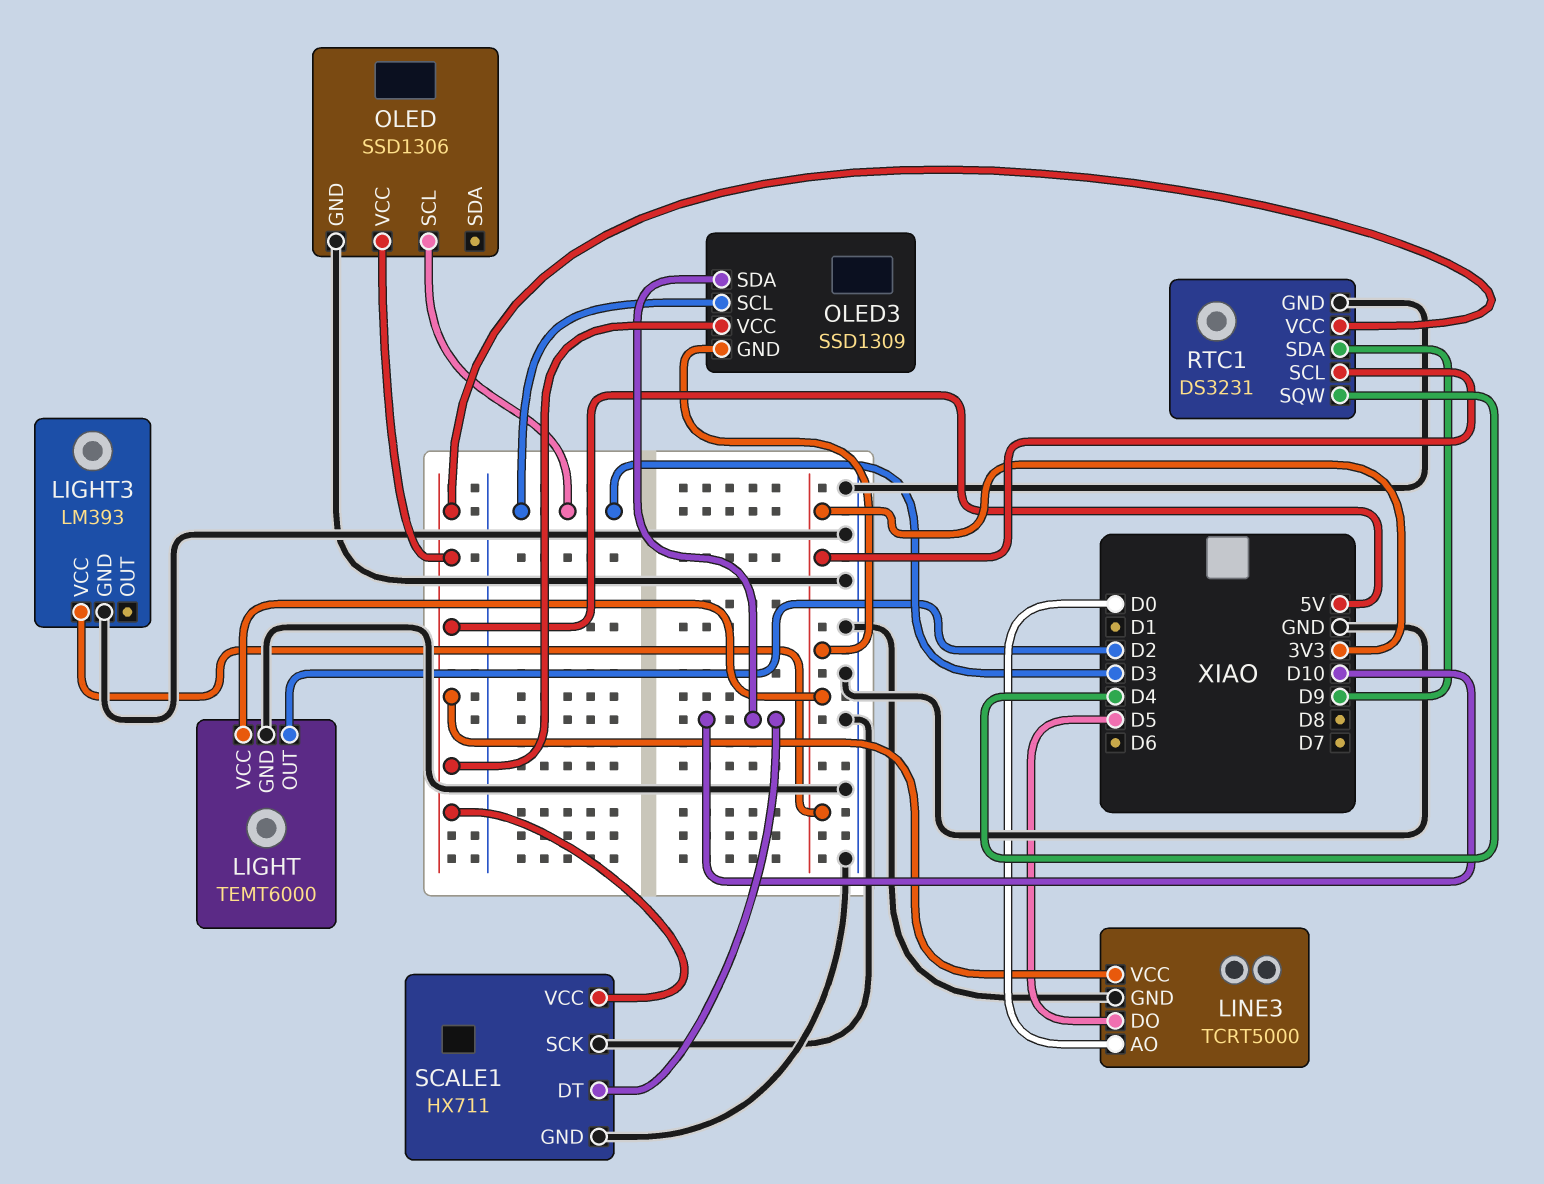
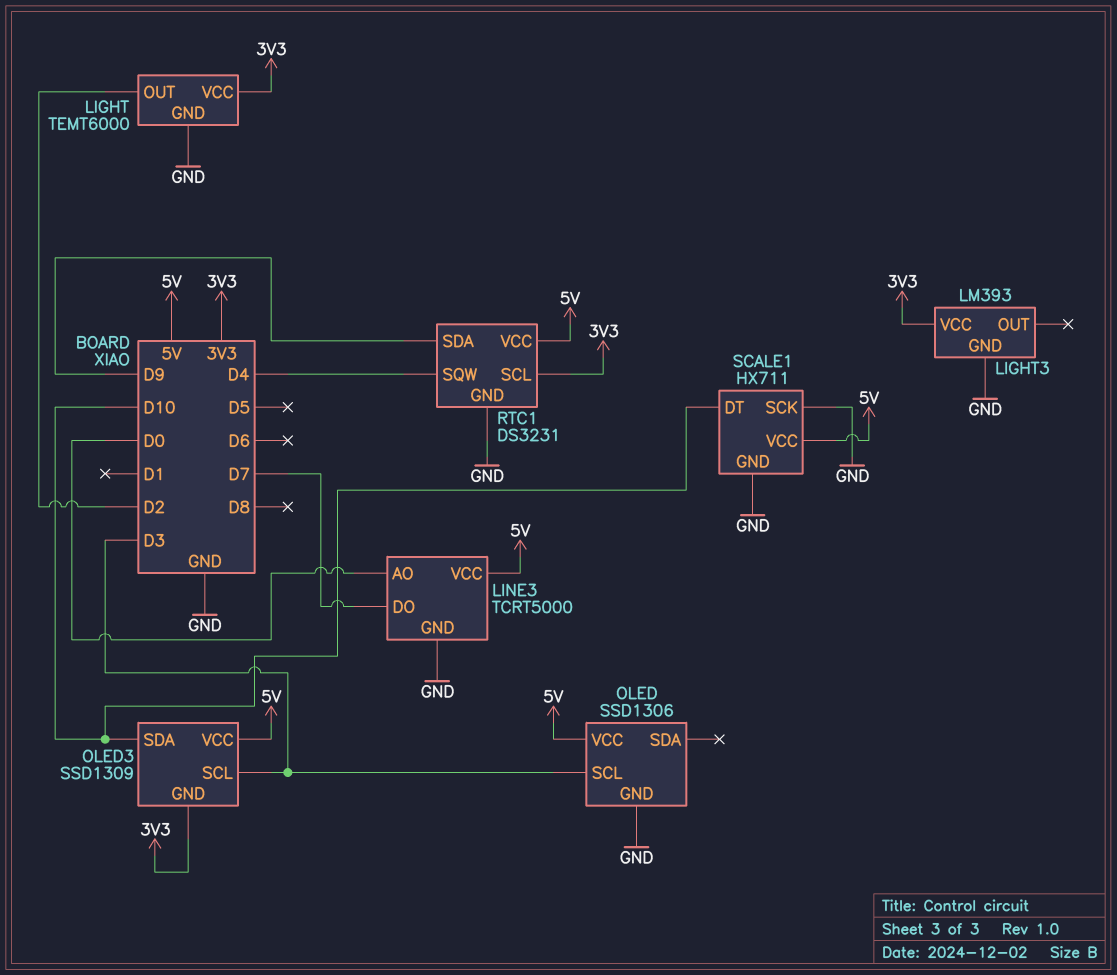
LINE3 pin DO: D5 -> D7

